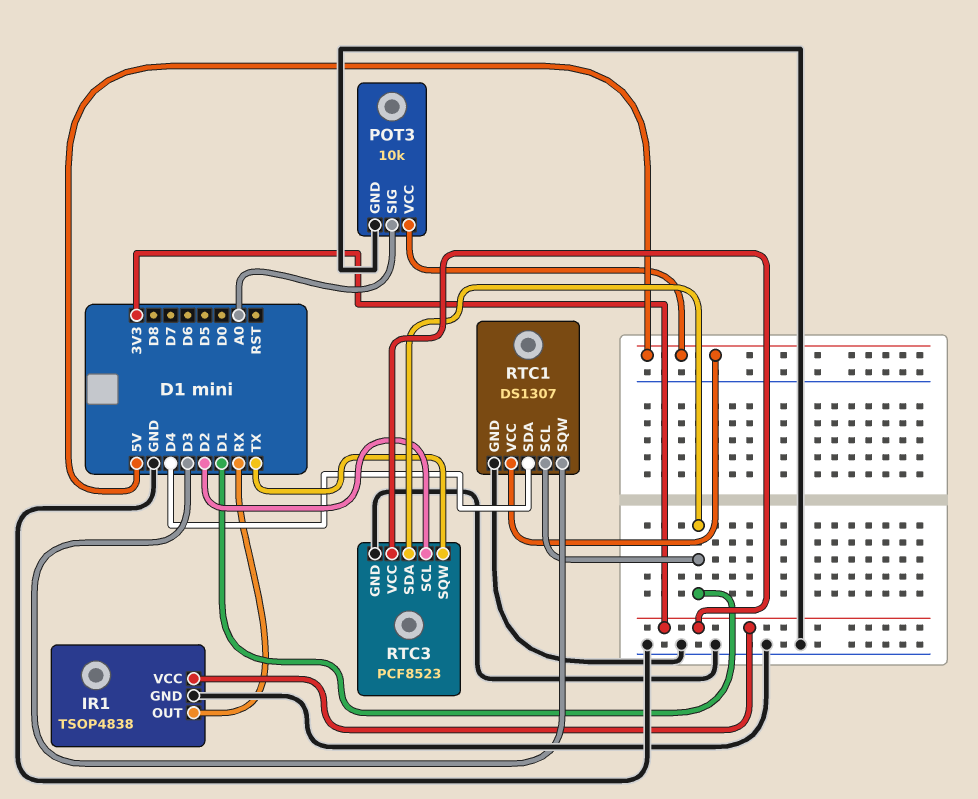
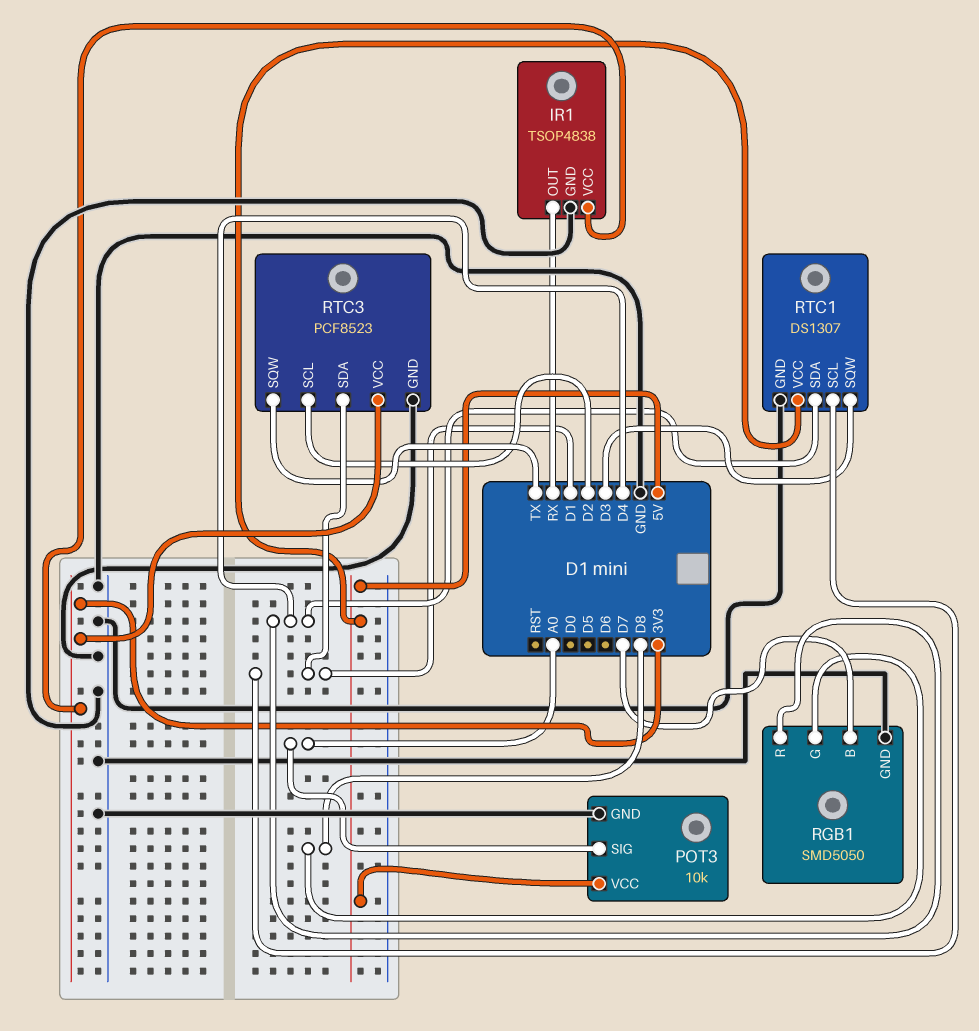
RGB1: none -> SMD5050
RGB1 pin B: none -> D7
RGB1 pin G: none -> D8
RGB1 pin GND: none -> GND
RGB1 pin R: none -> D4

